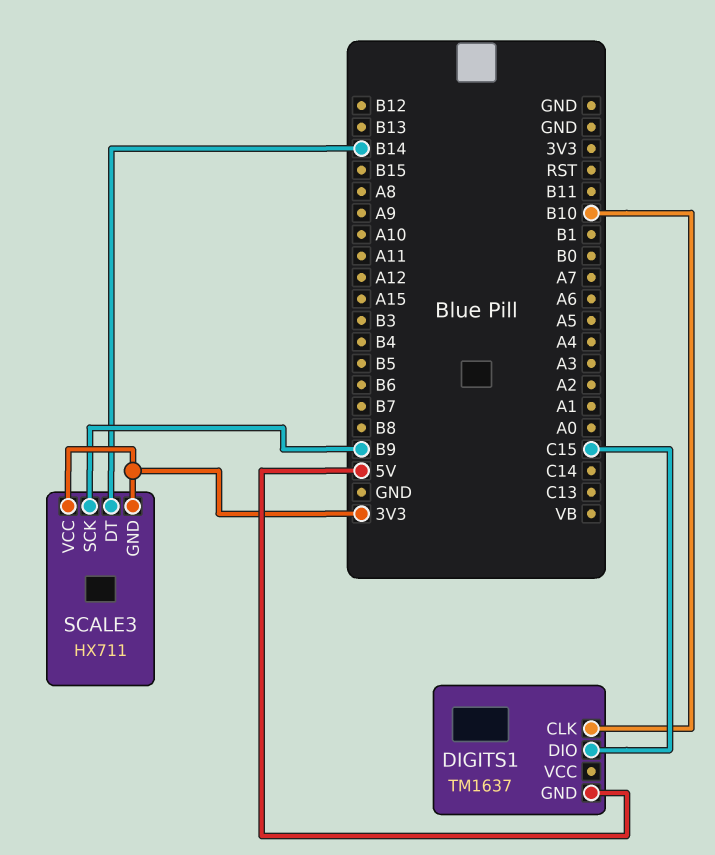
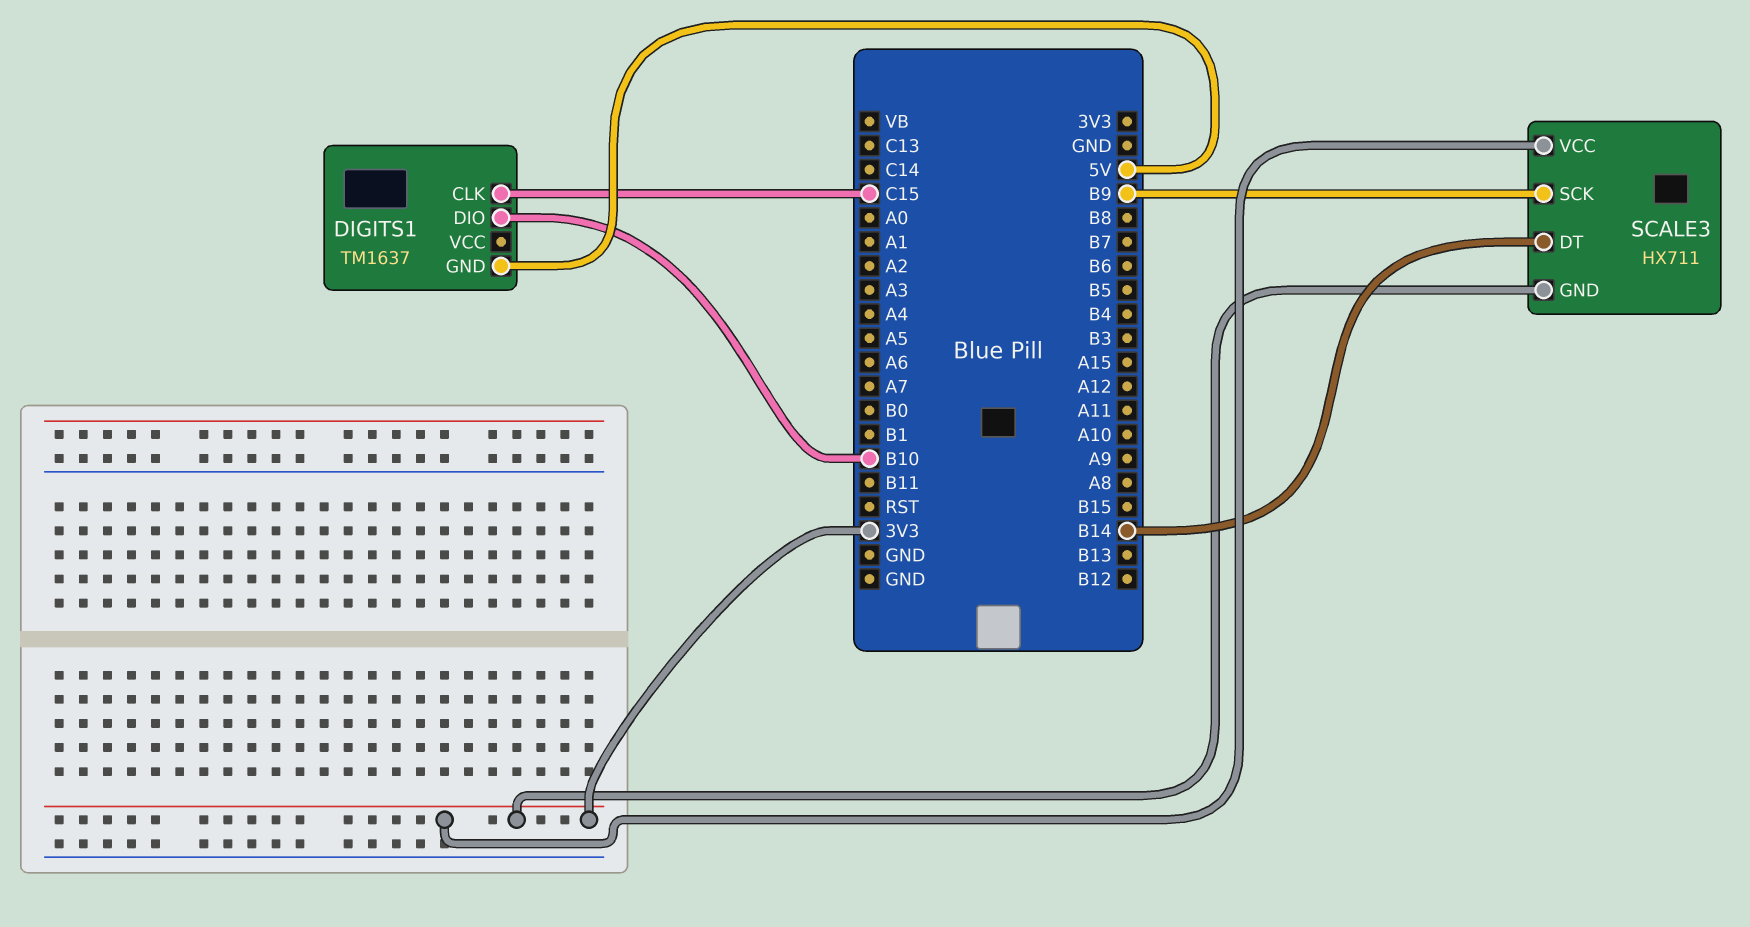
DIGITS1 pin CLK: B10 -> C15
DIGITS1 pin DIO: C15 -> B10

